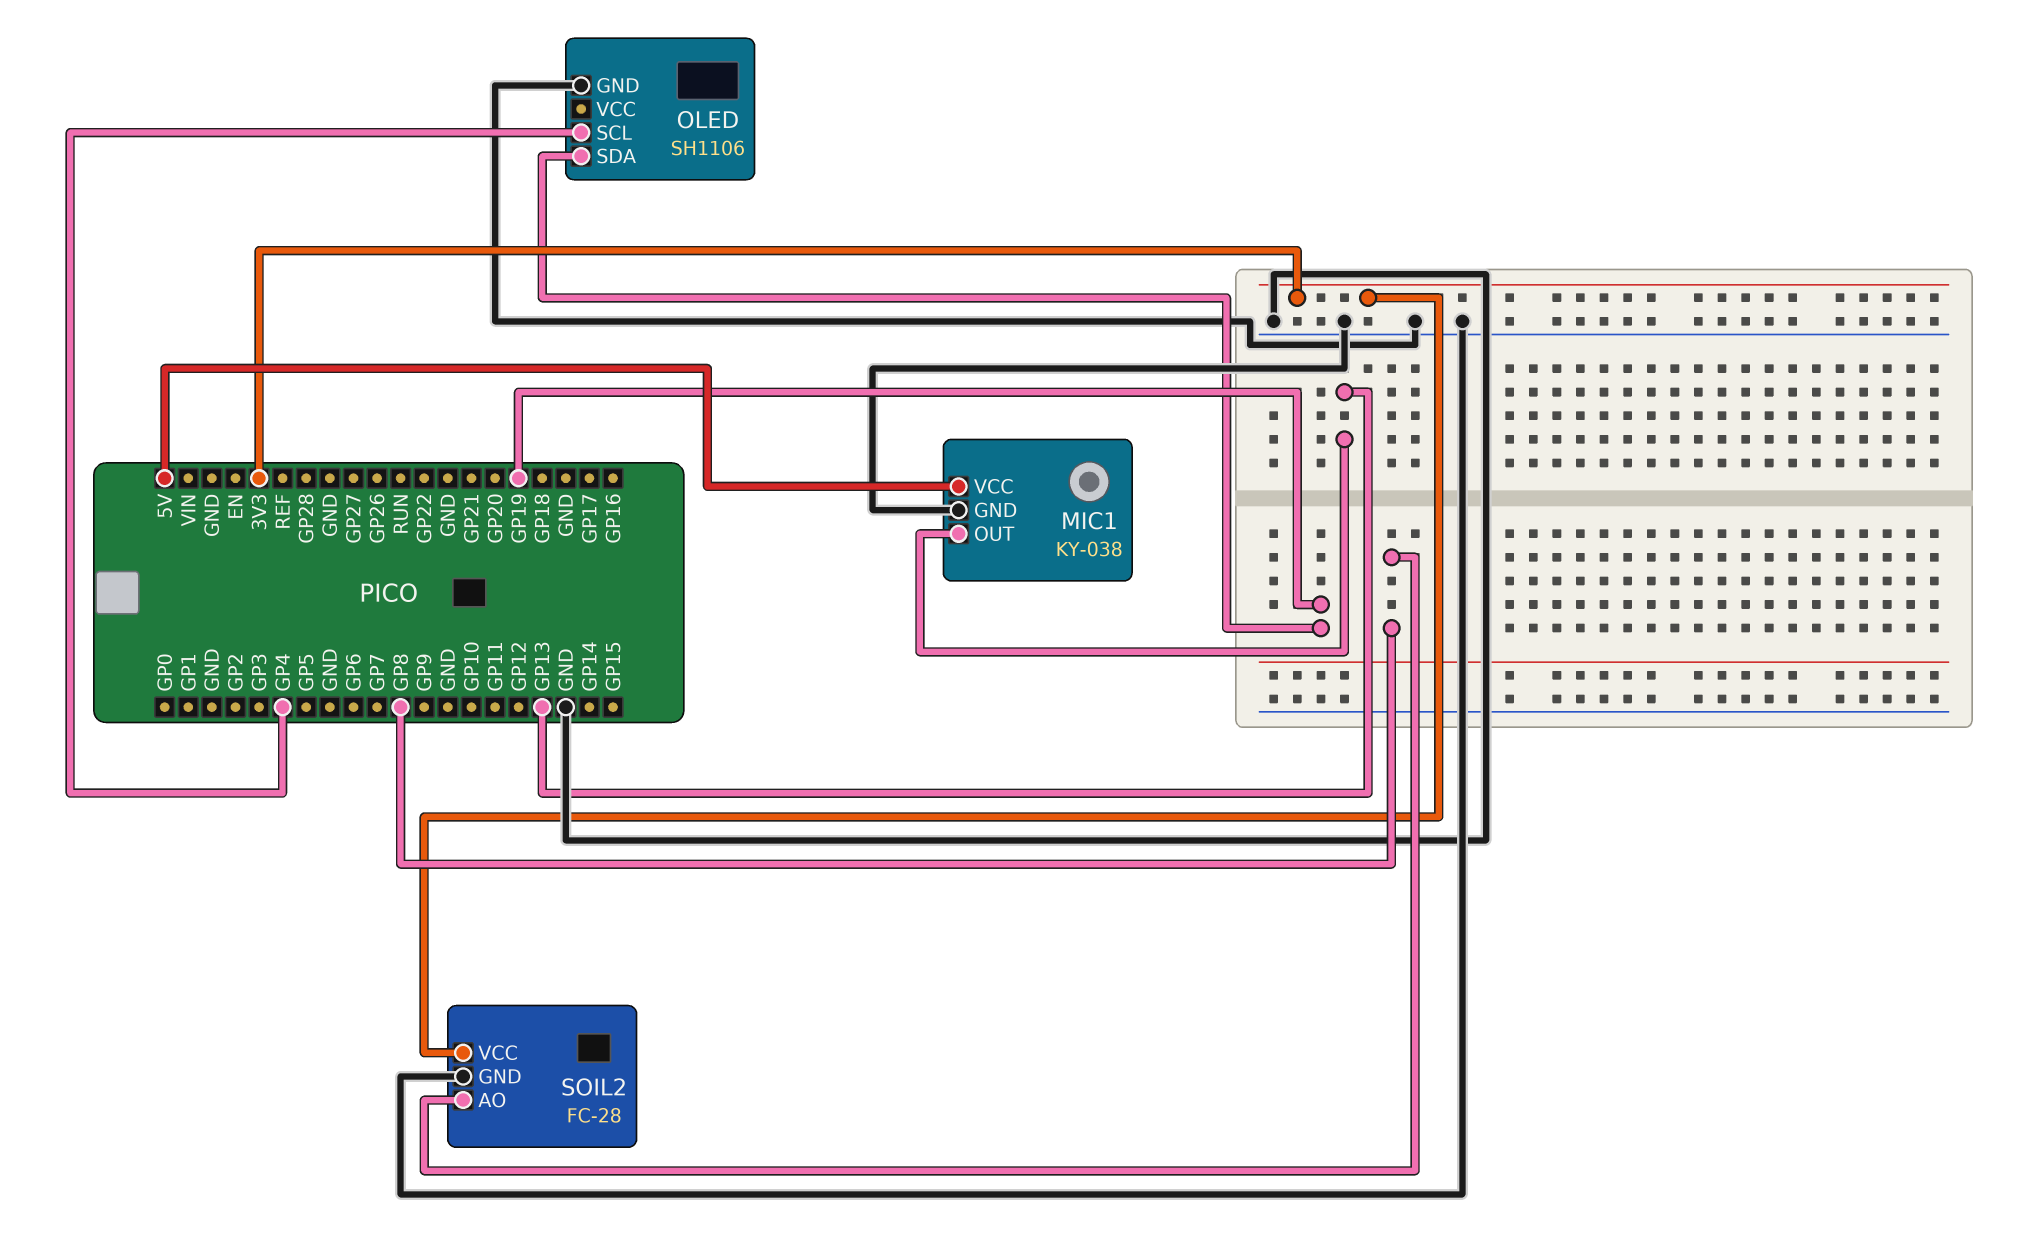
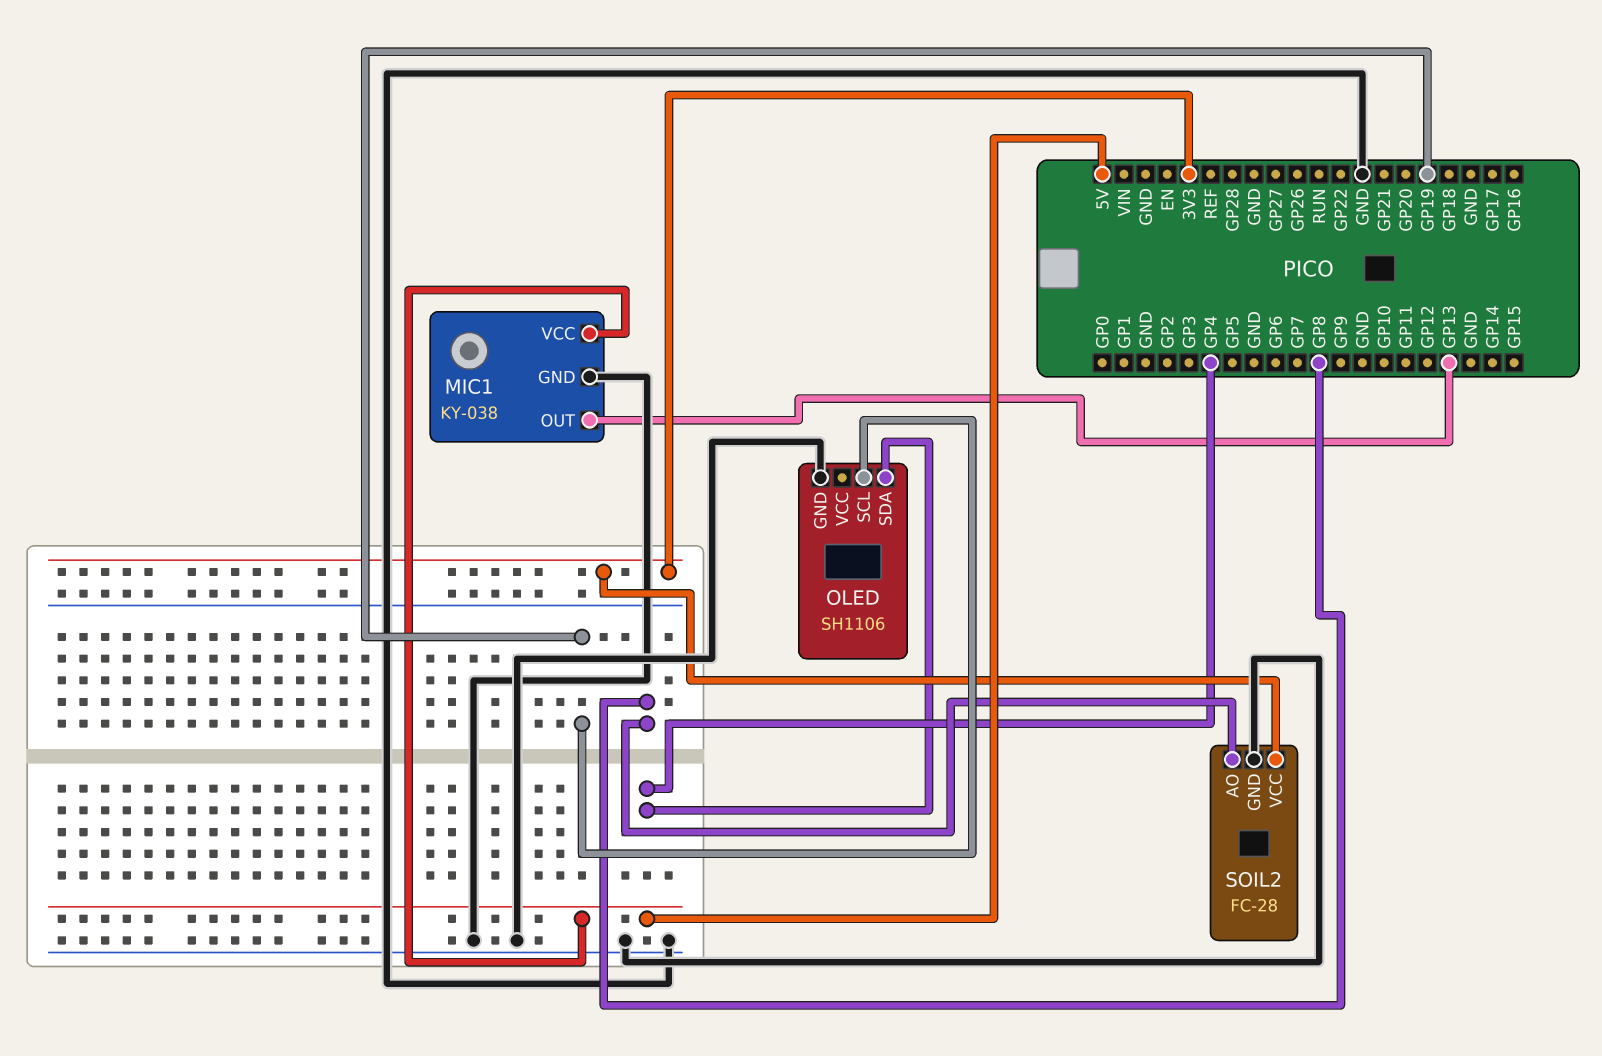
OLED pin SCL: GP4 -> GP19
OLED pin SDA: GP19 -> GP4

